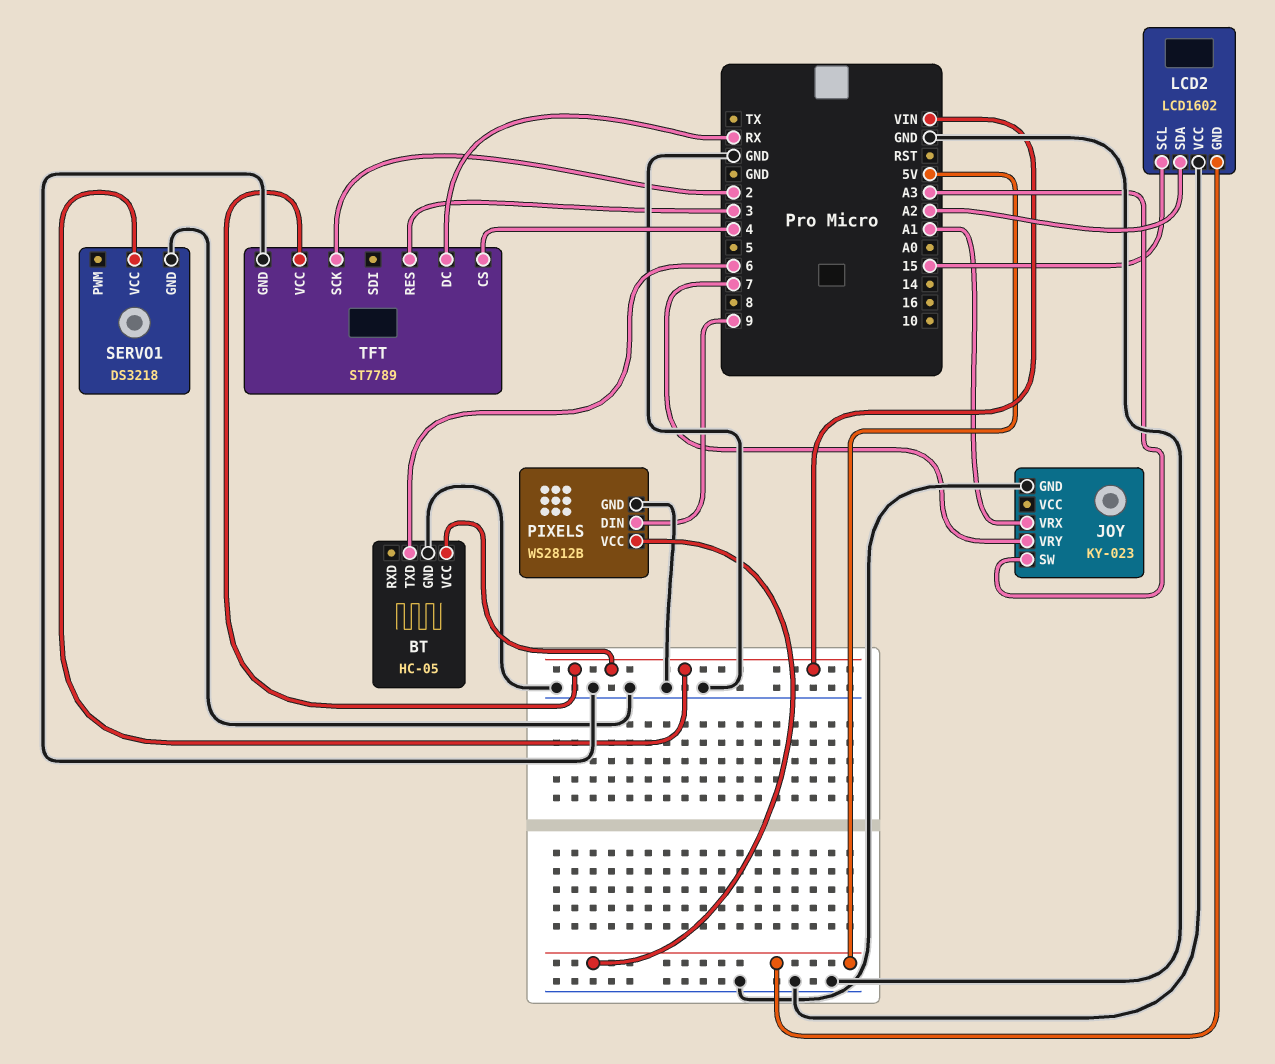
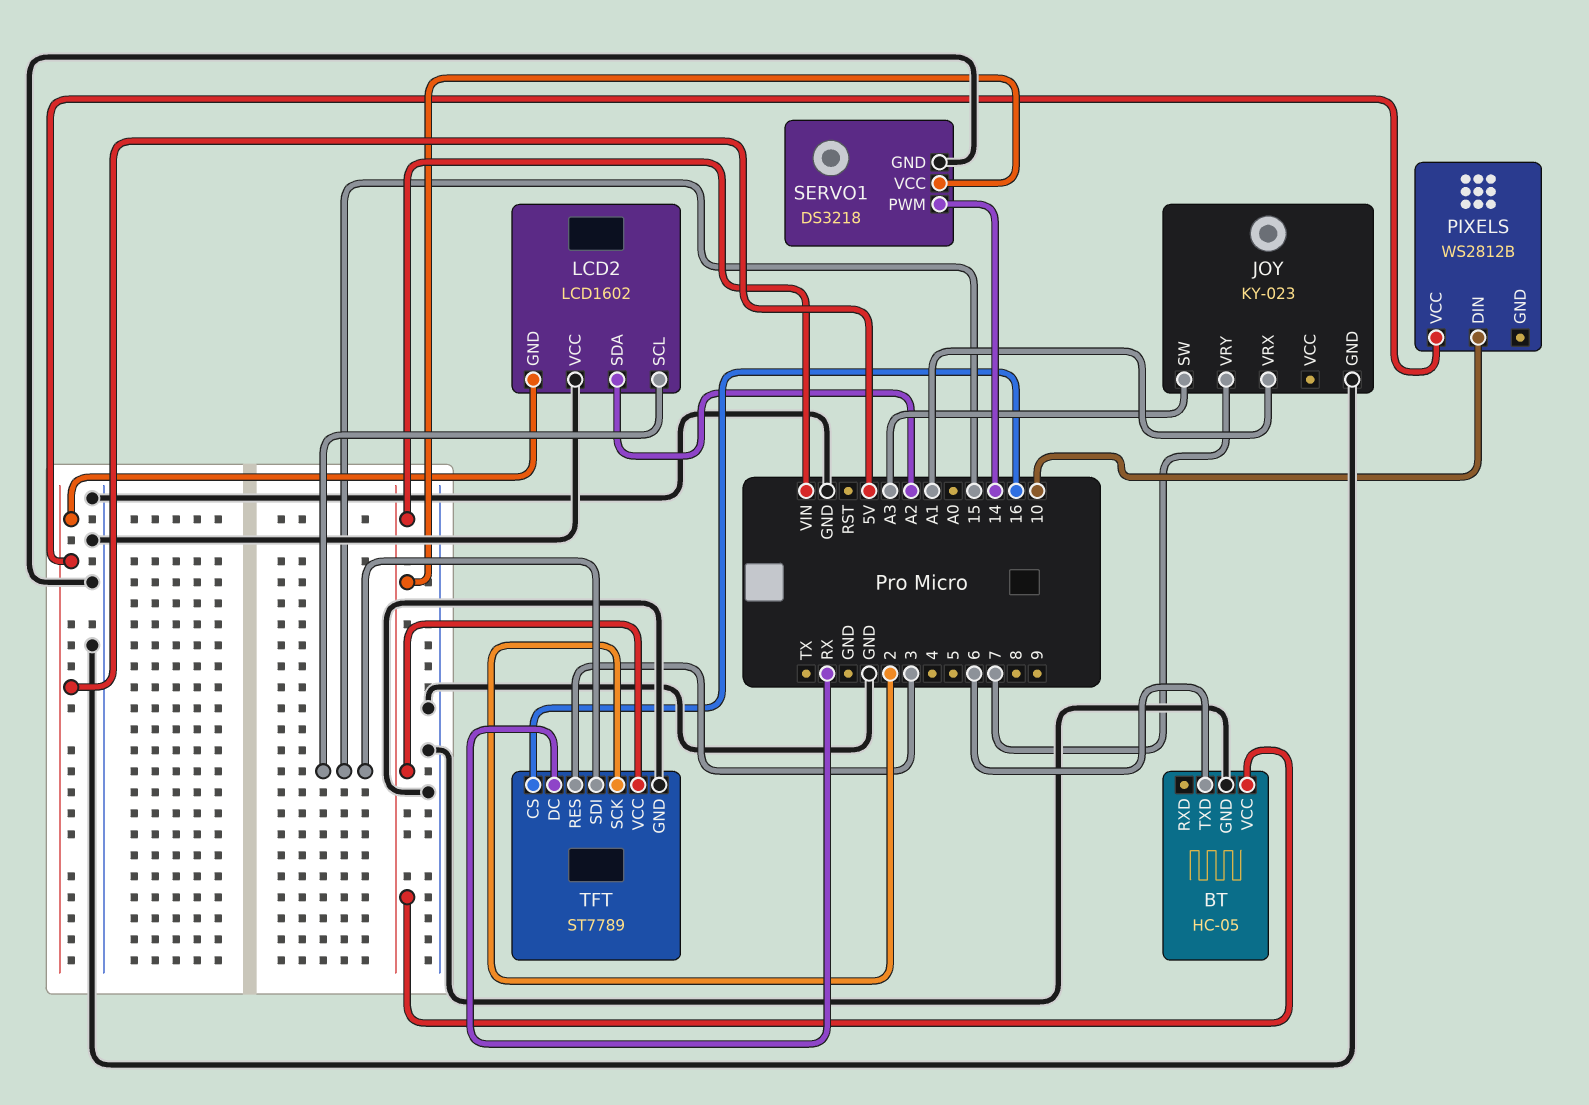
PIXELS pin DIN: 9 -> 10
PIXELS pin GND: GND -> none
SERVO1 pin PWM: none -> 14
TFT pin CS: 4 -> 16
TFT pin SDI: none -> 15

